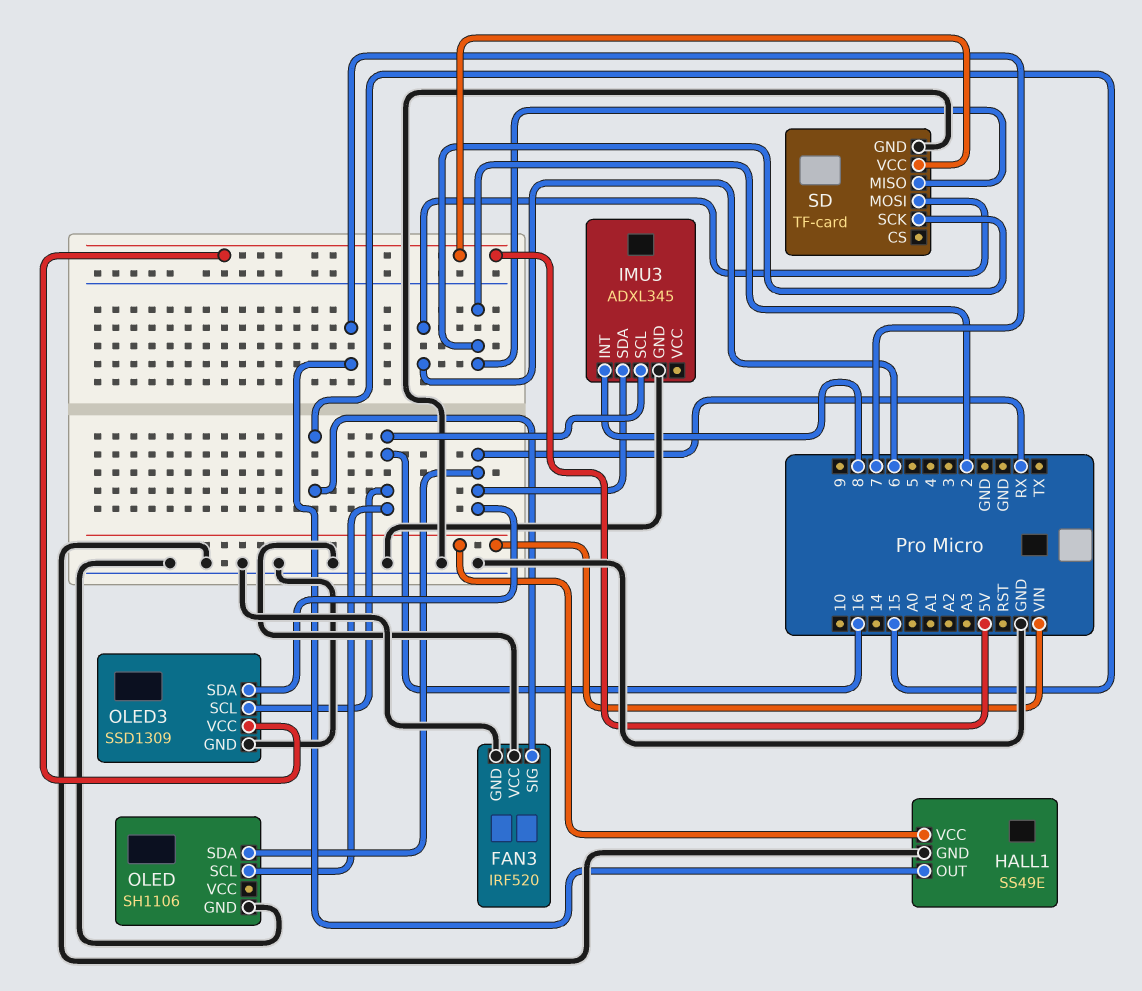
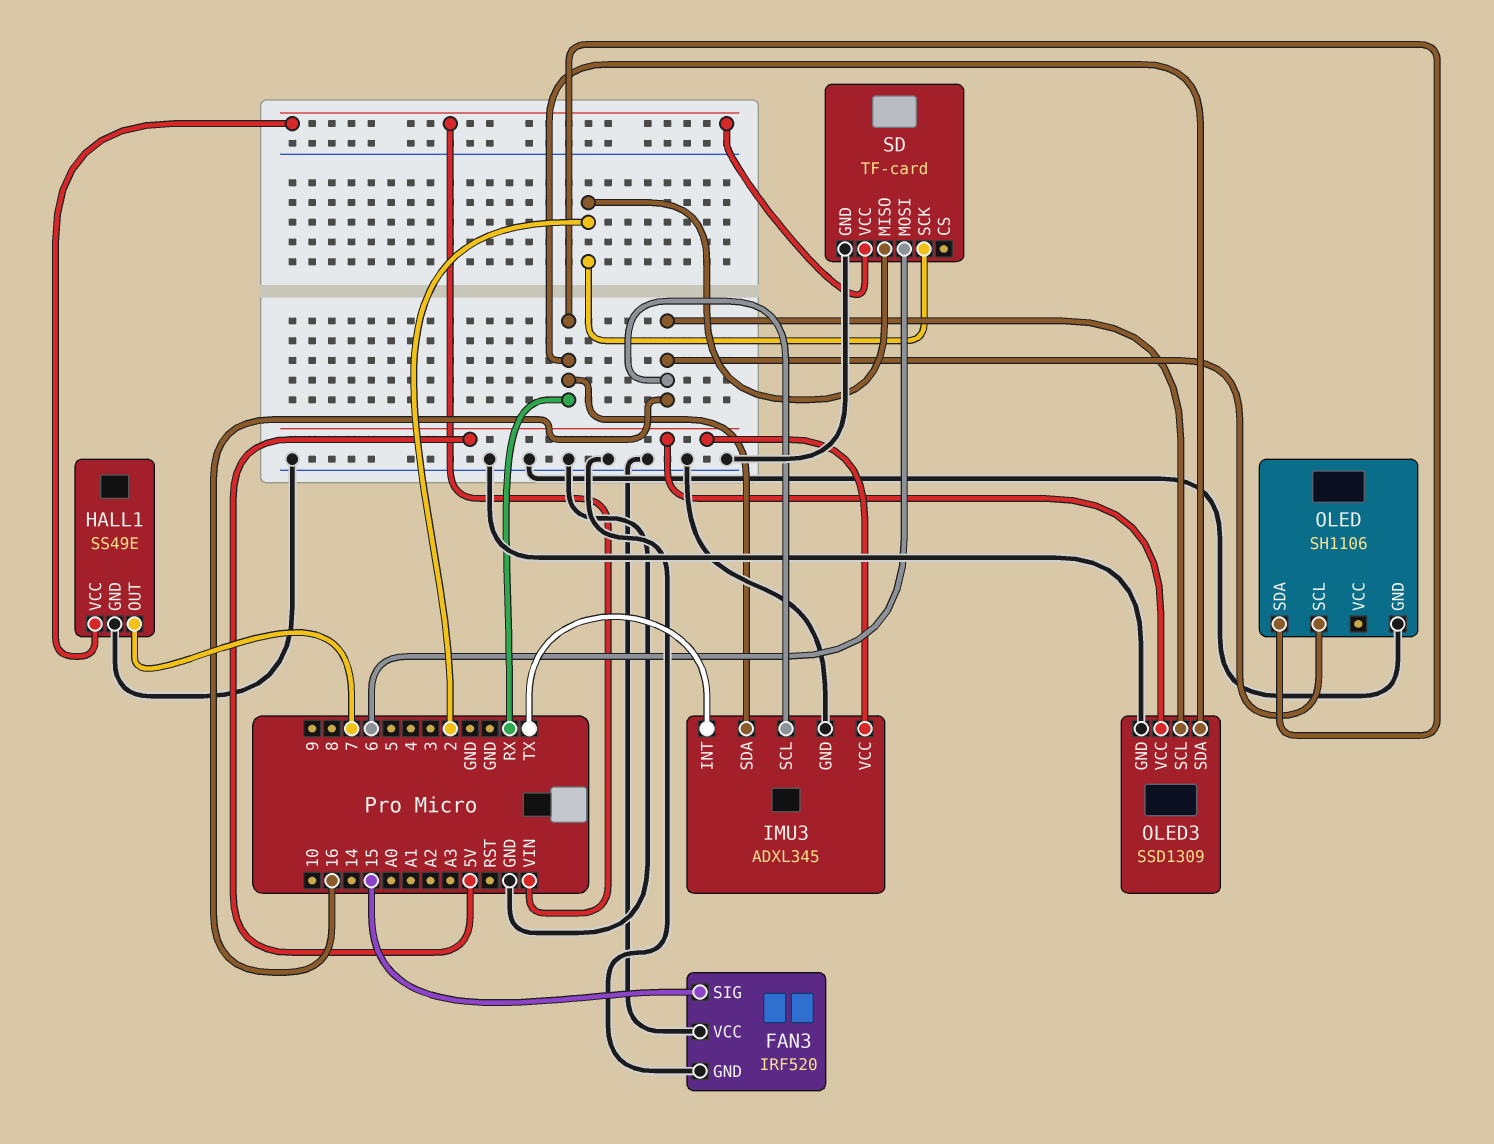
IMU3 pin INT: 8 -> TX
IMU3 pin VCC: none -> 5V
SD pin VCC: 5V -> VIN

